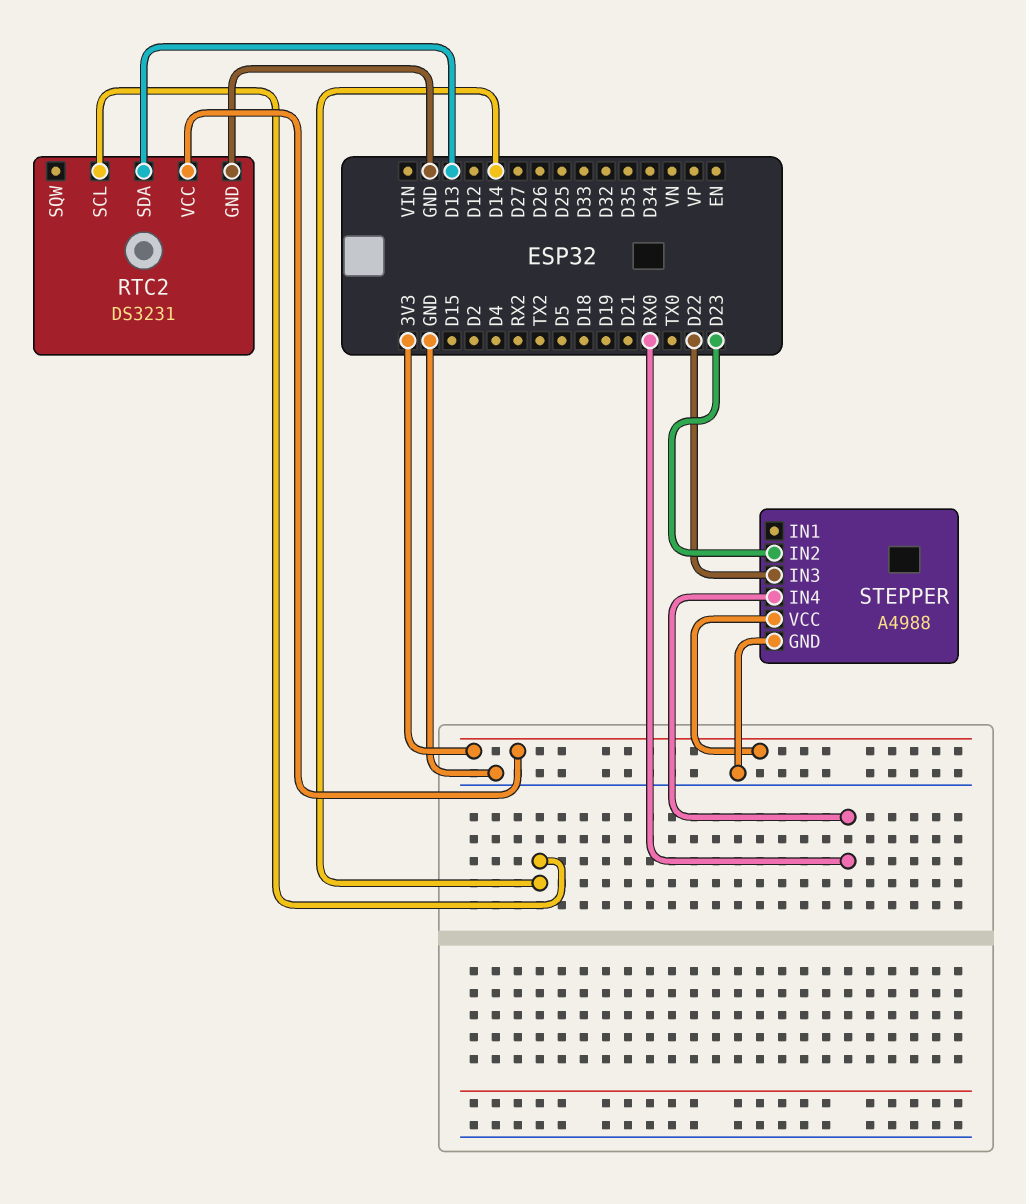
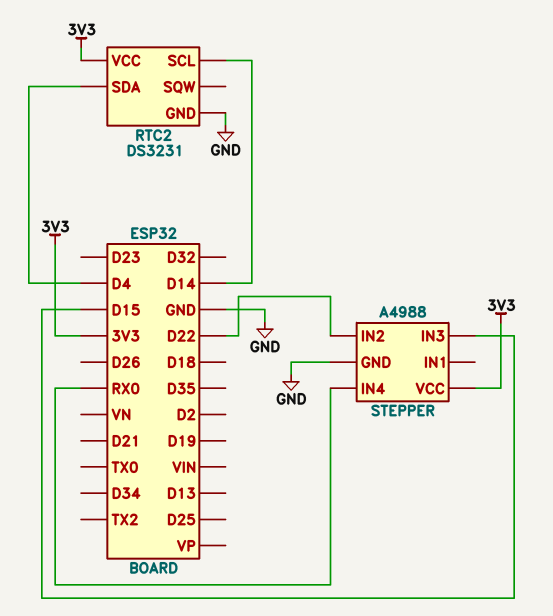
RTC2 pin SDA: D13 -> D4
STEPPER pin IN2: D23 -> D22
STEPPER pin IN3: D22 -> D15

